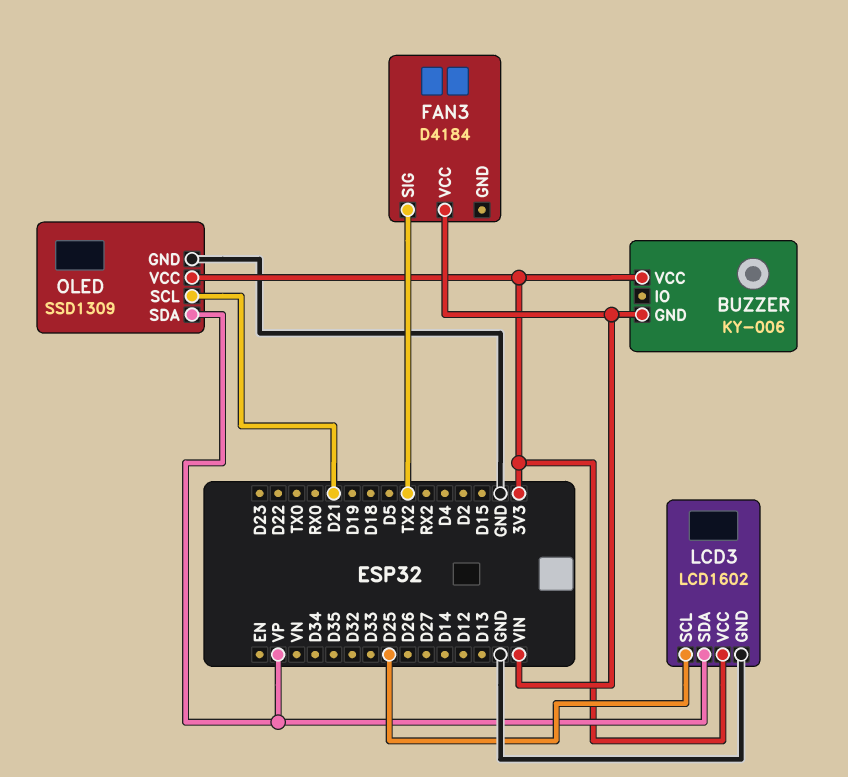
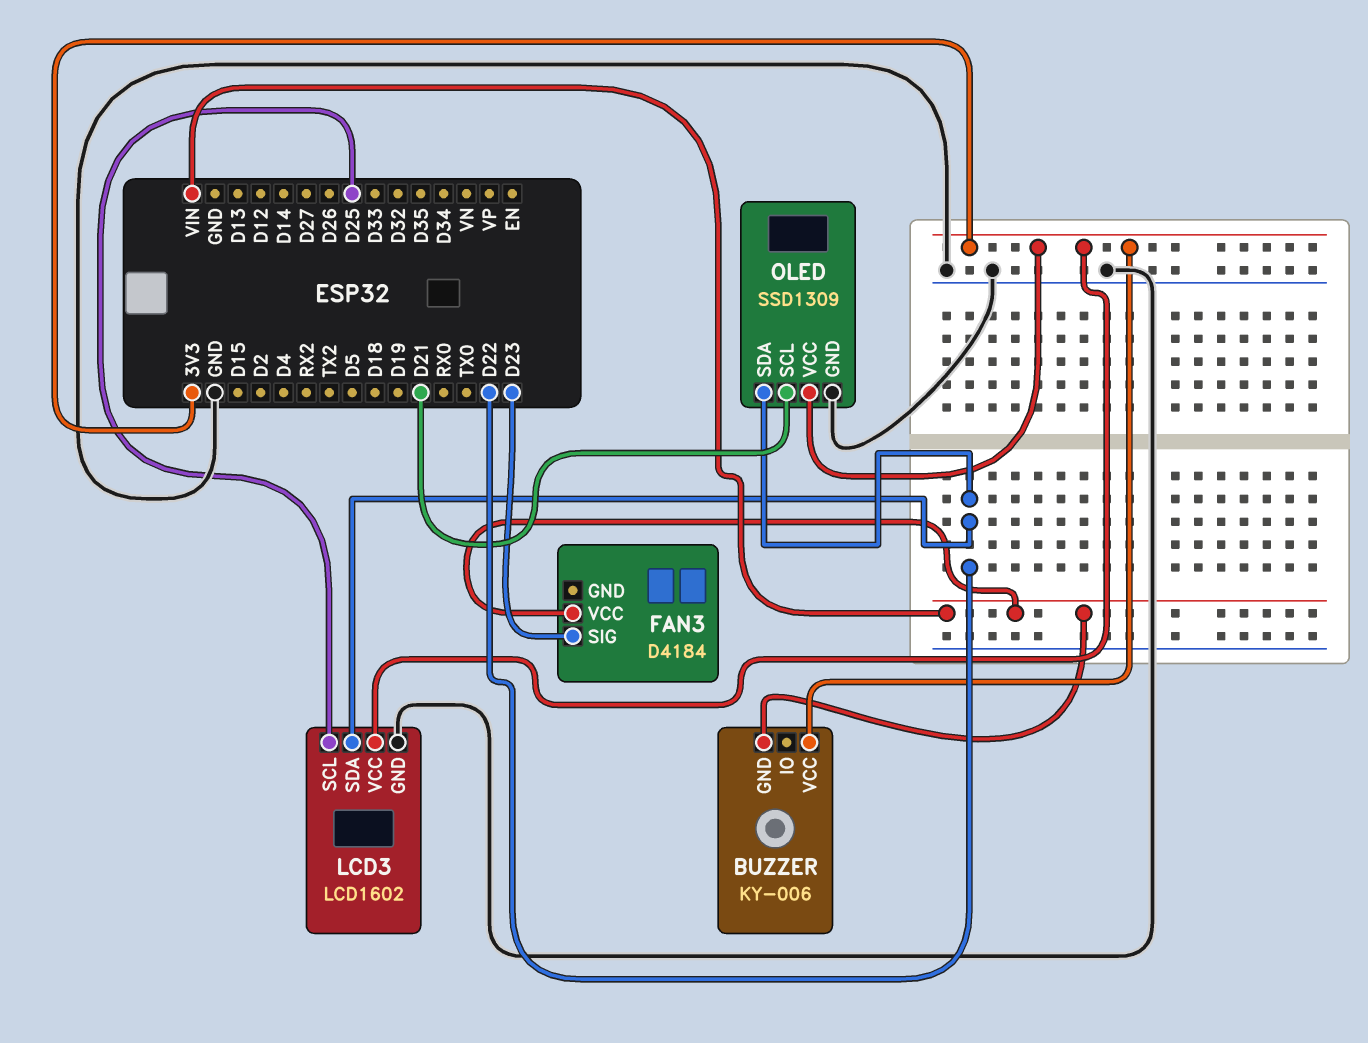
FAN3 pin SIG: TX2 -> D23
LCD3 pin SDA: VP -> D22
OLED pin SDA: VP -> D22

